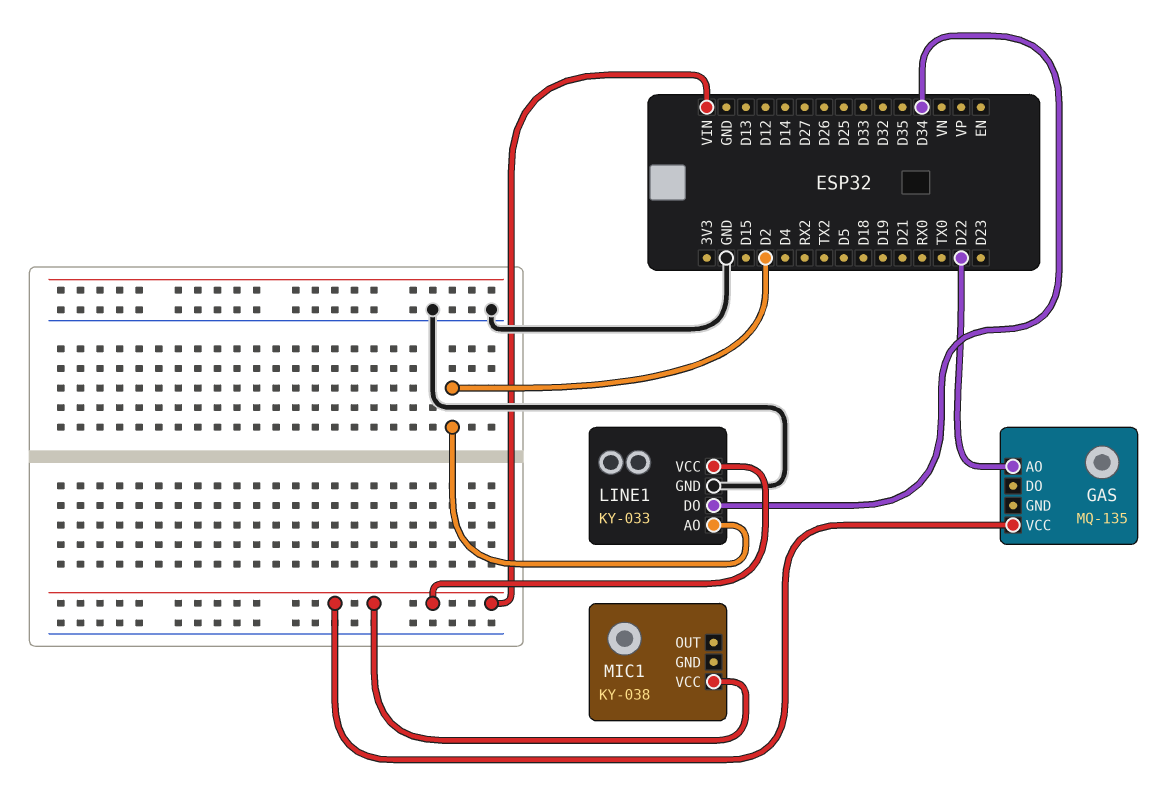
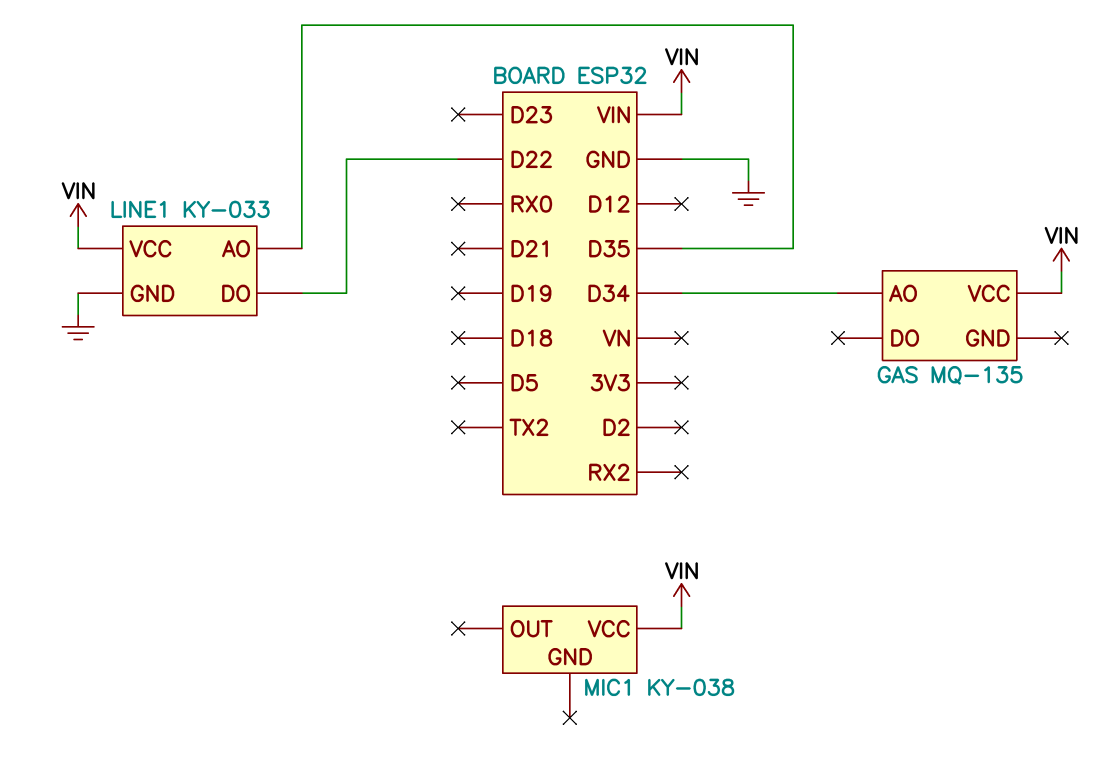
GAS pin AO: D22 -> D34
LINE1 pin AO: D2 -> D35
LINE1 pin DO: D34 -> D22

